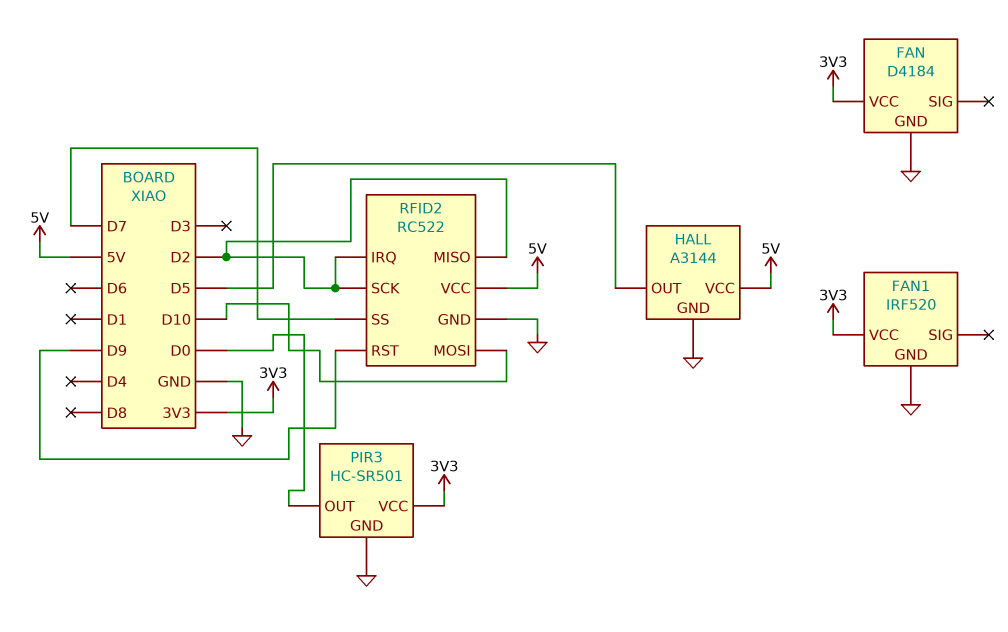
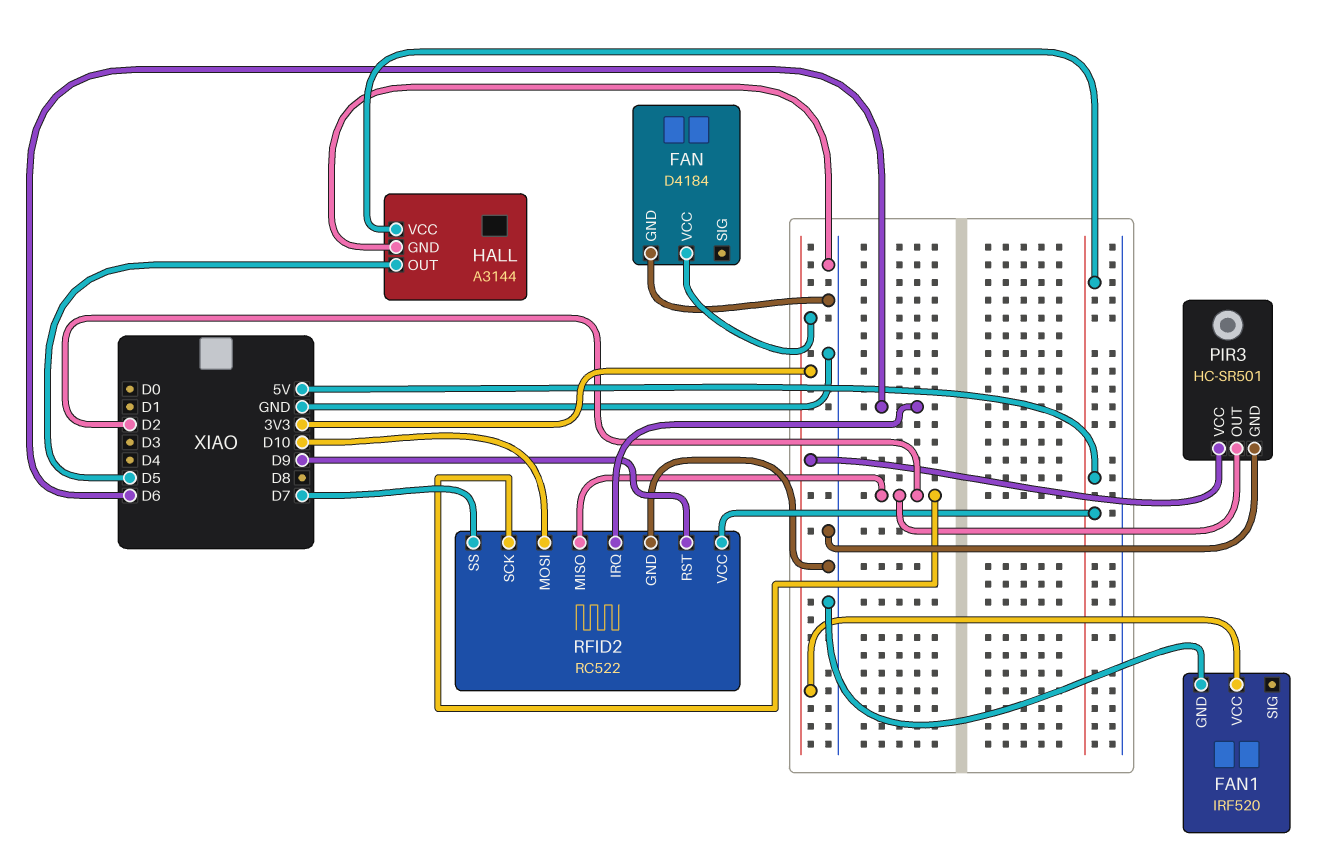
PIR3 pin OUT: D0 -> D2
RFID2 pin IRQ: D2 -> D6

